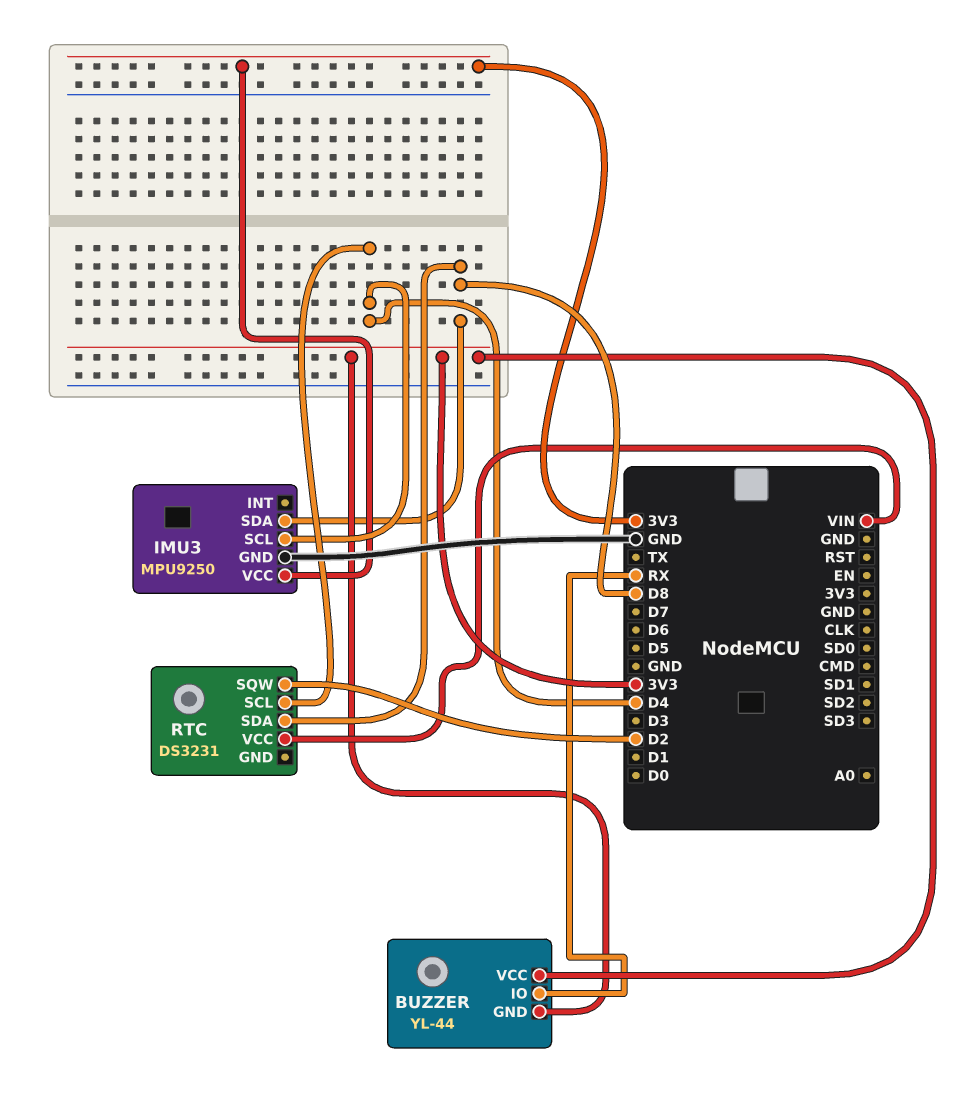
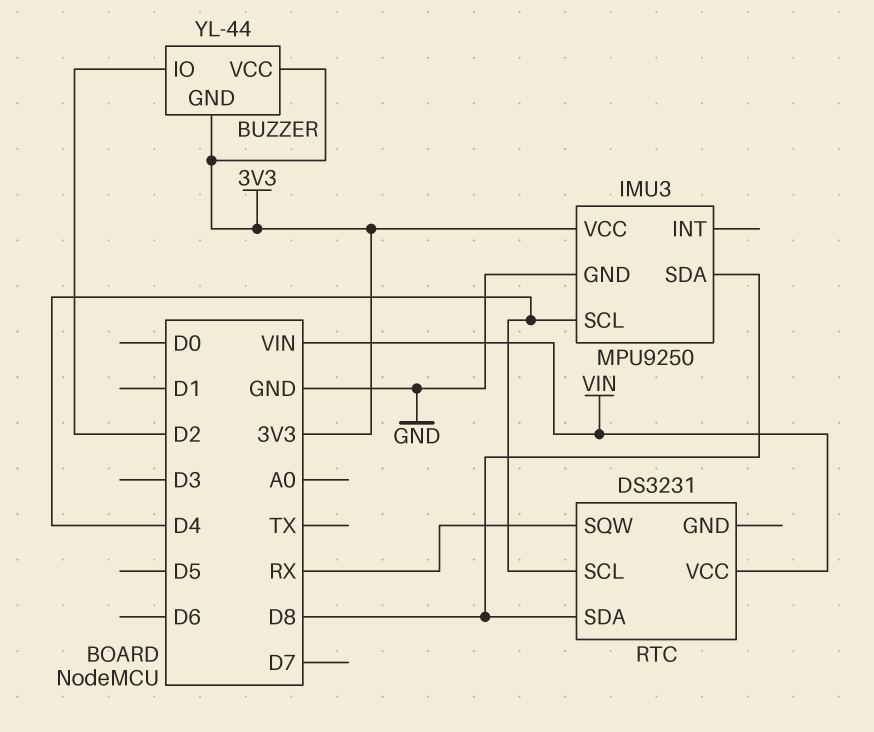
BUZZER pin IO: RX -> D2
RTC pin SQW: D2 -> RX

